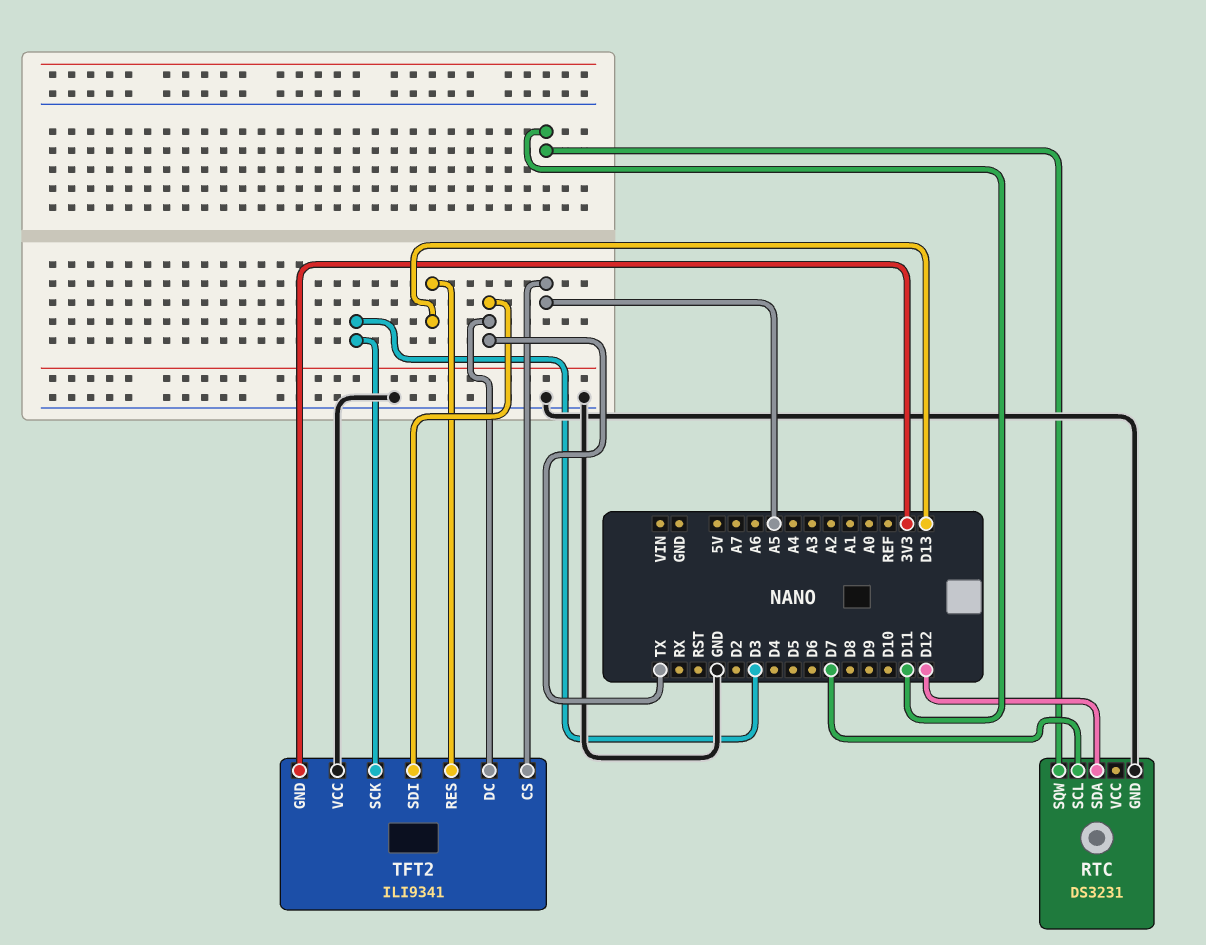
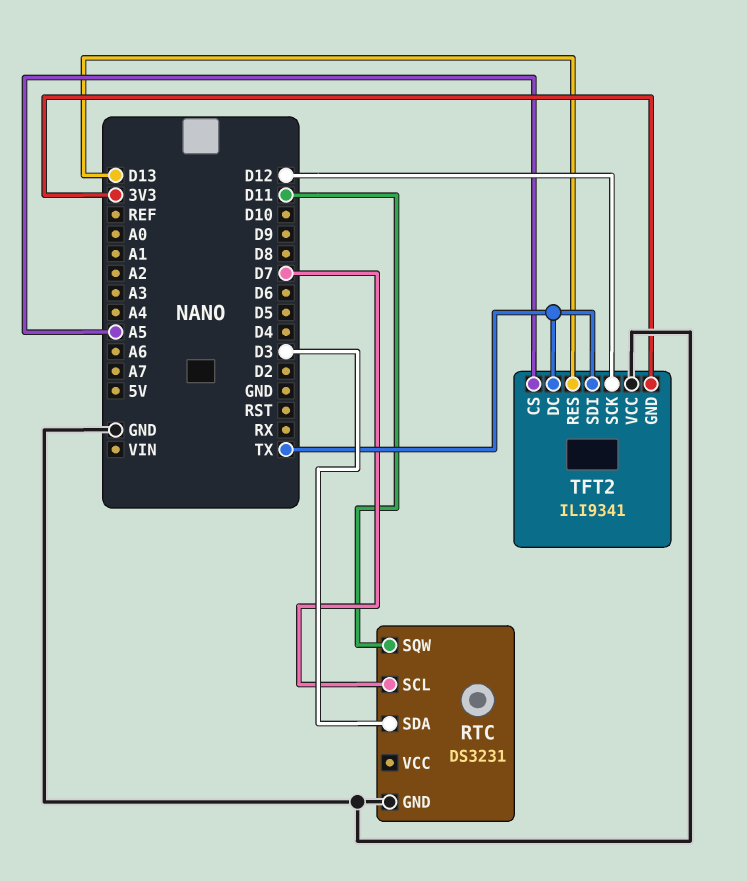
RTC pin SDA: D12 -> D3
TFT2 pin SCK: D3 -> D12

